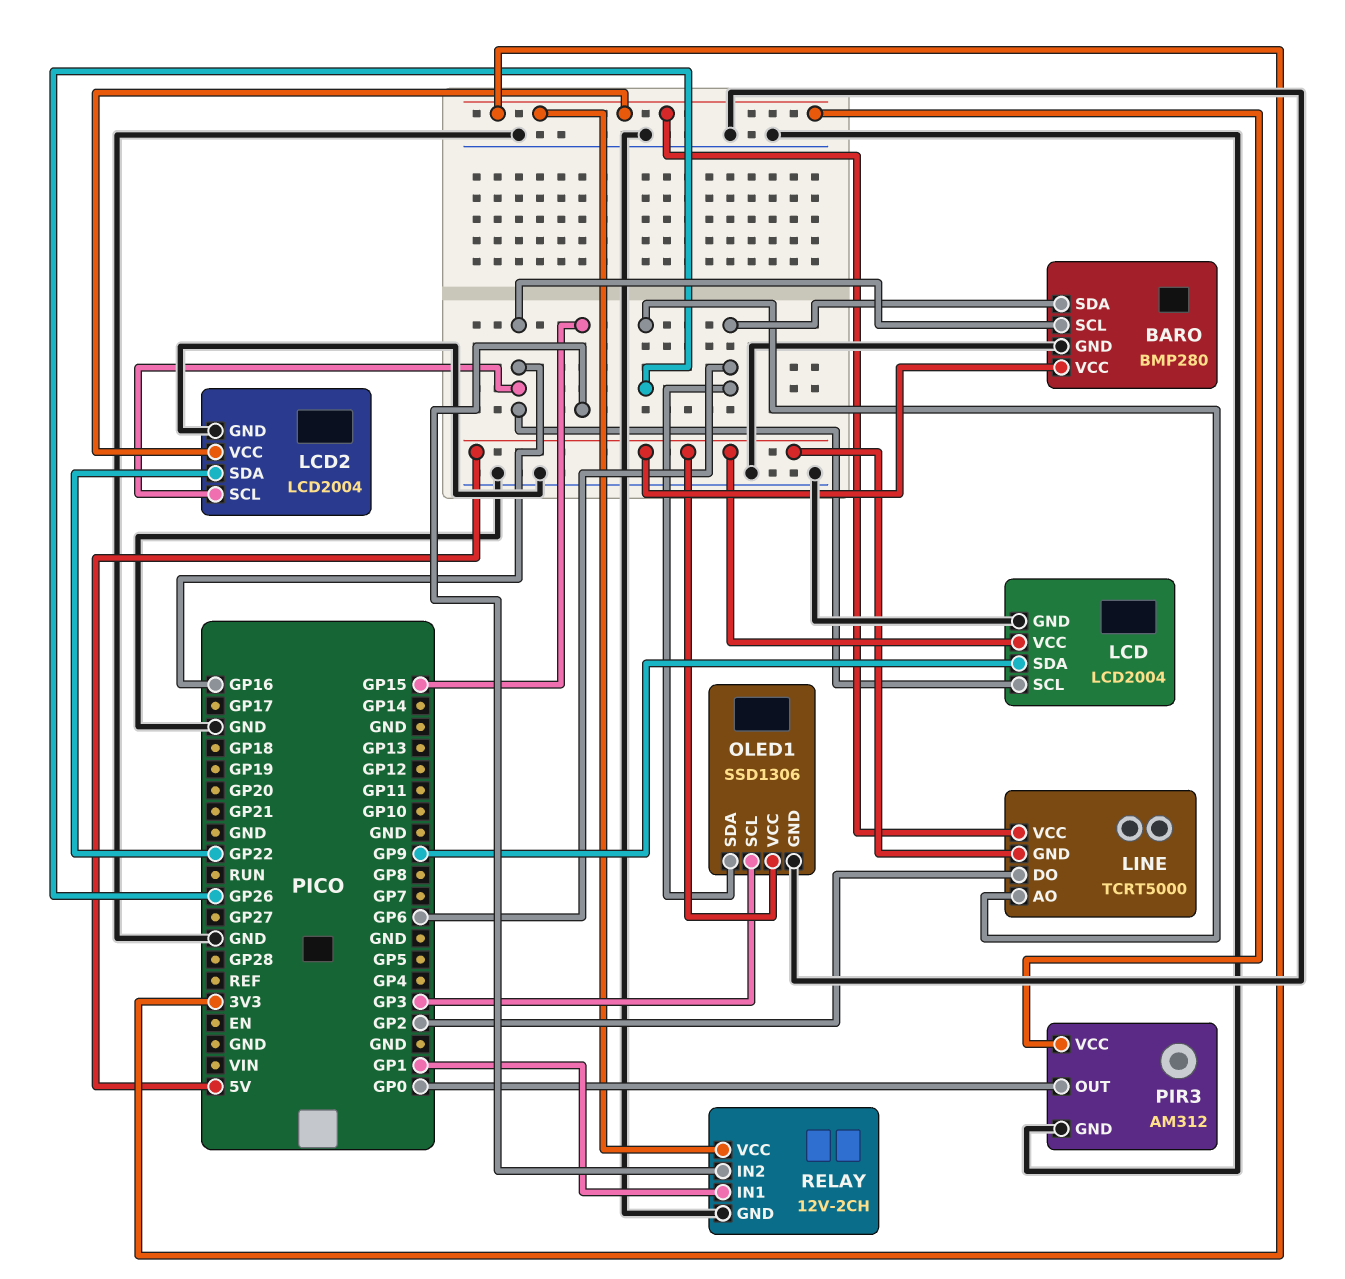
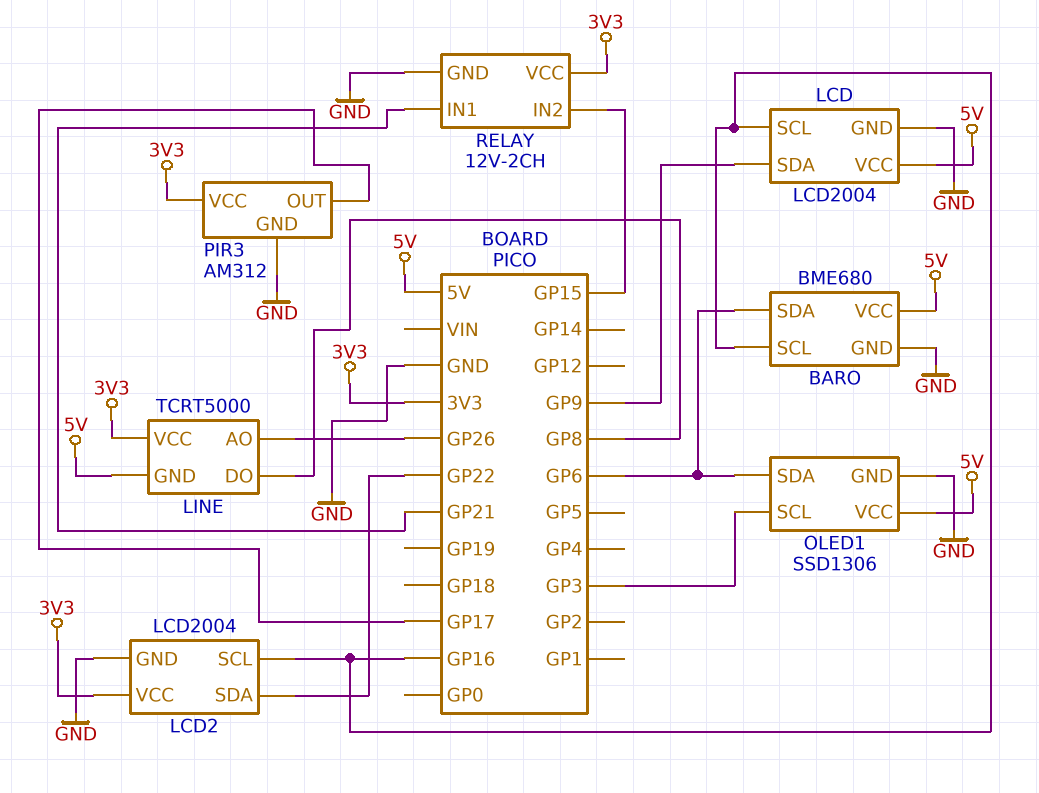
BARO: BMP280 -> BME680
LINE pin DO: GP2 -> GP8
PIR3 pin OUT: GP0 -> GP17
RELAY pin IN1: GP1 -> GP21

